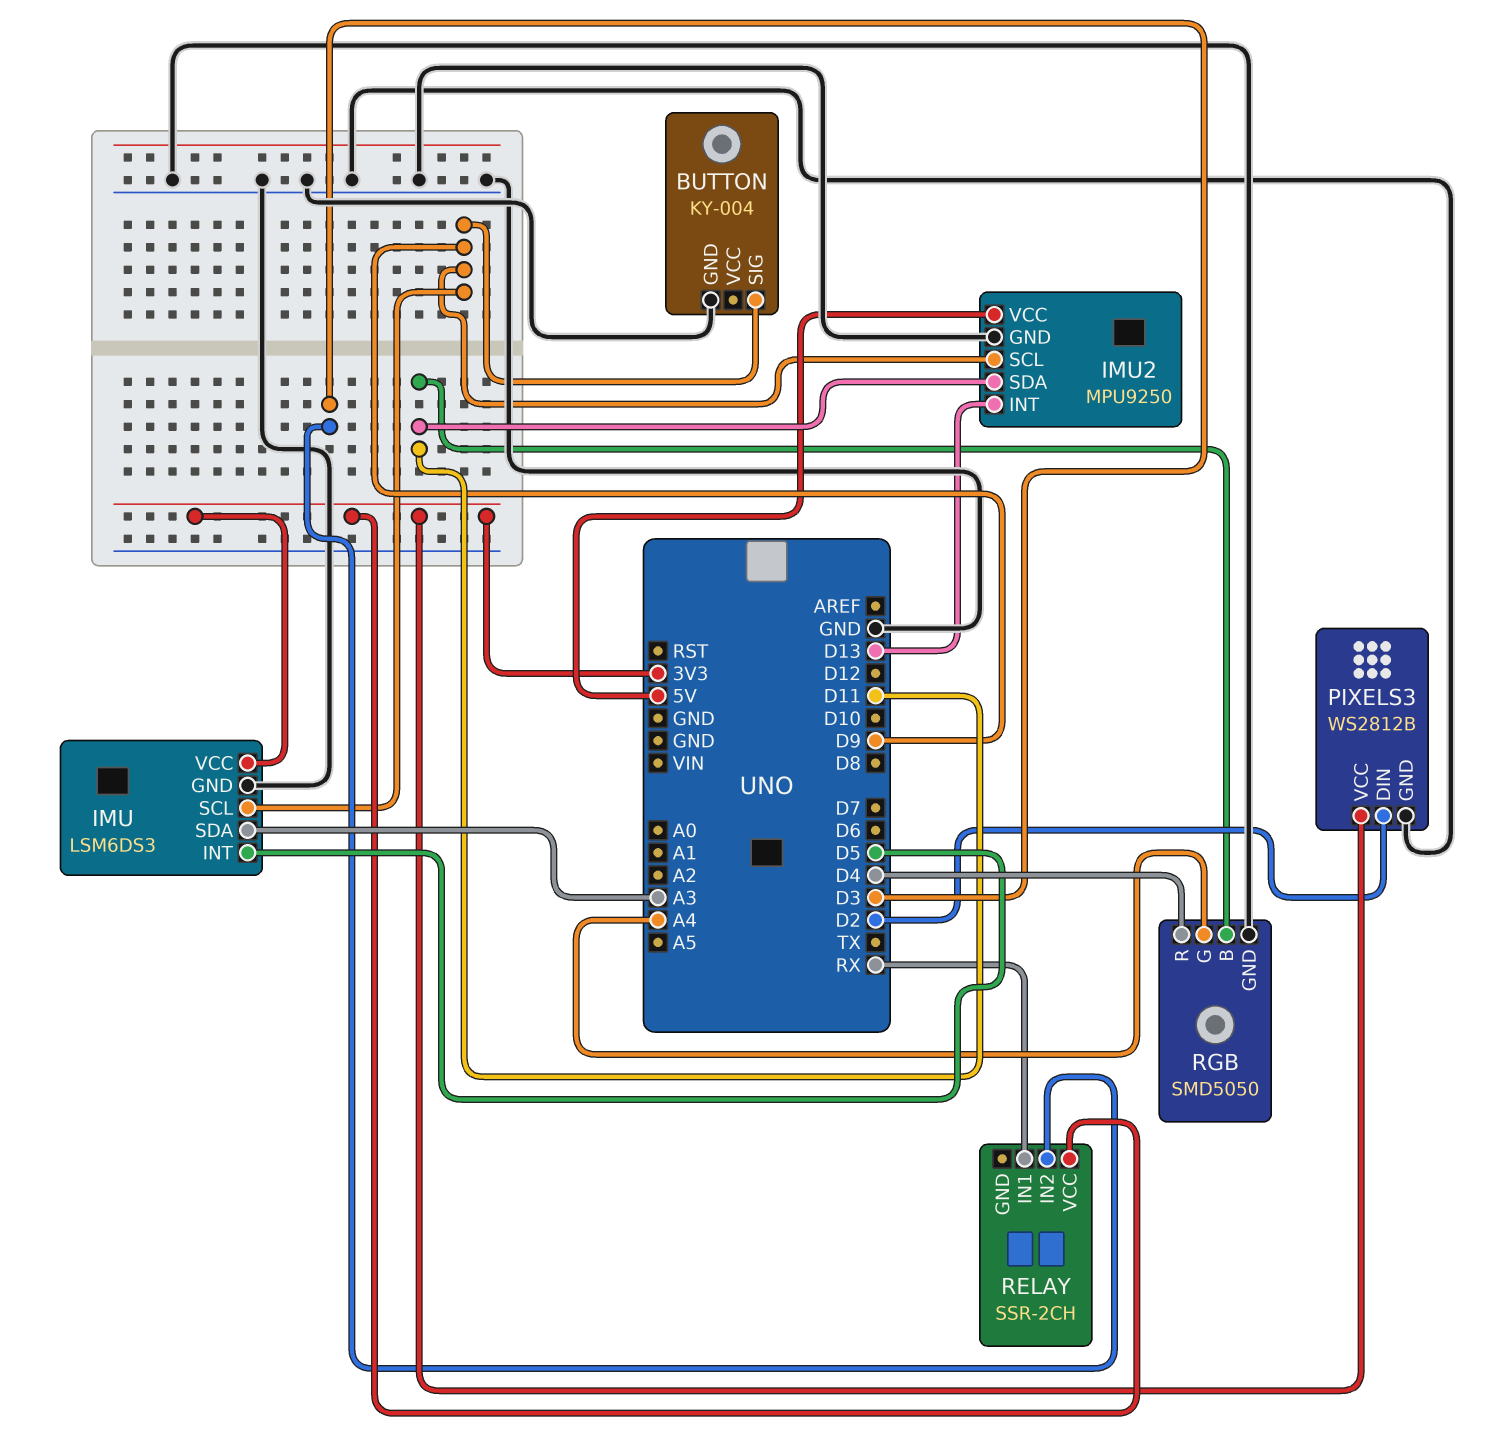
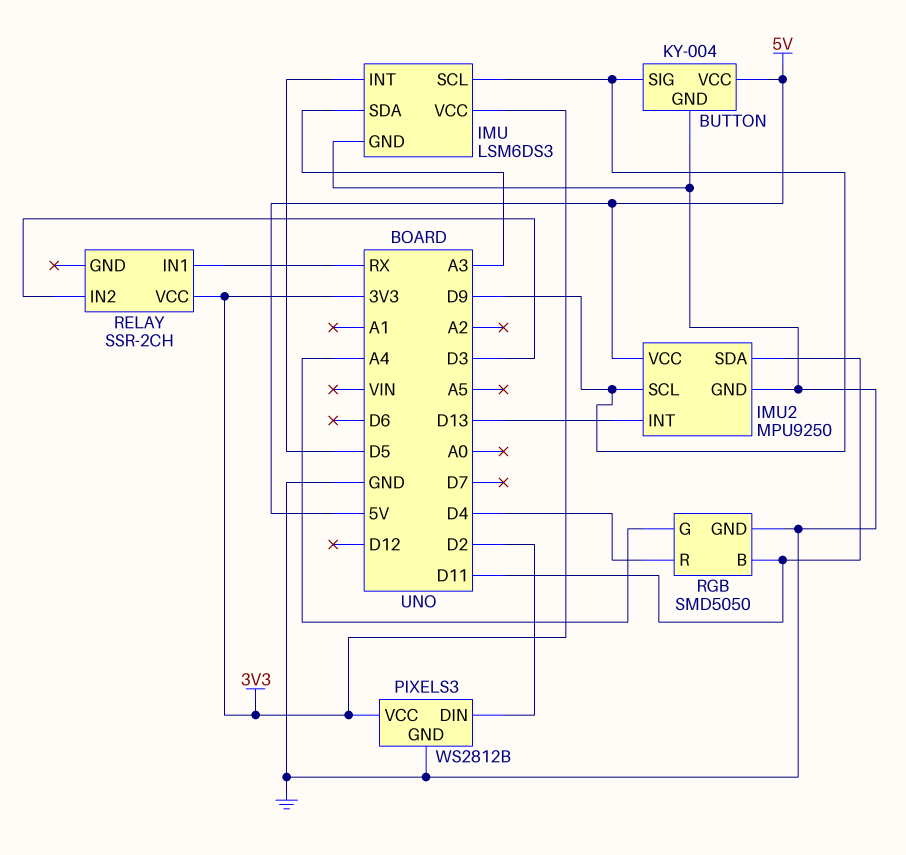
BUTTON pin VCC: none -> 5V

